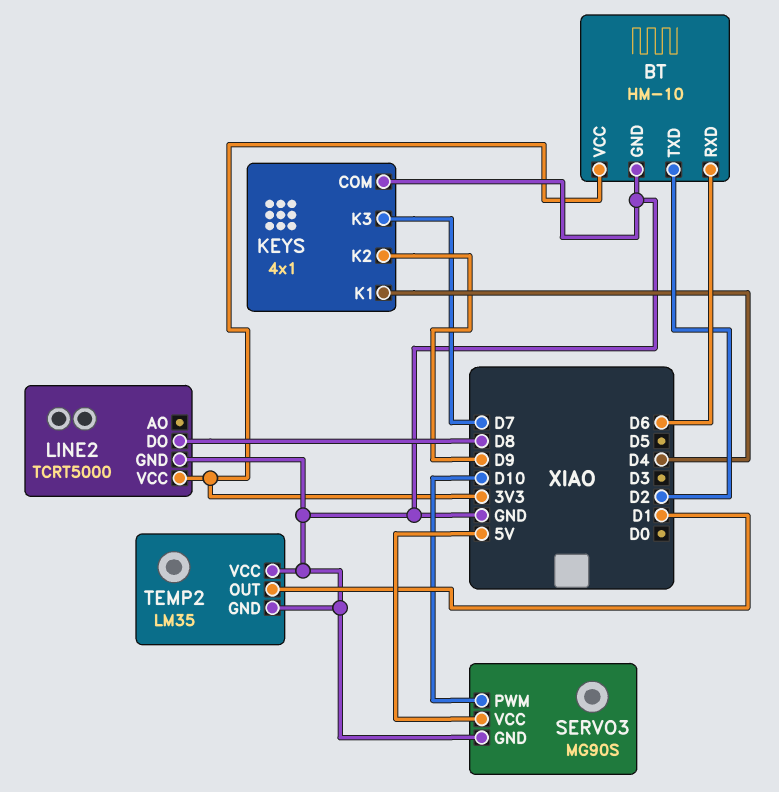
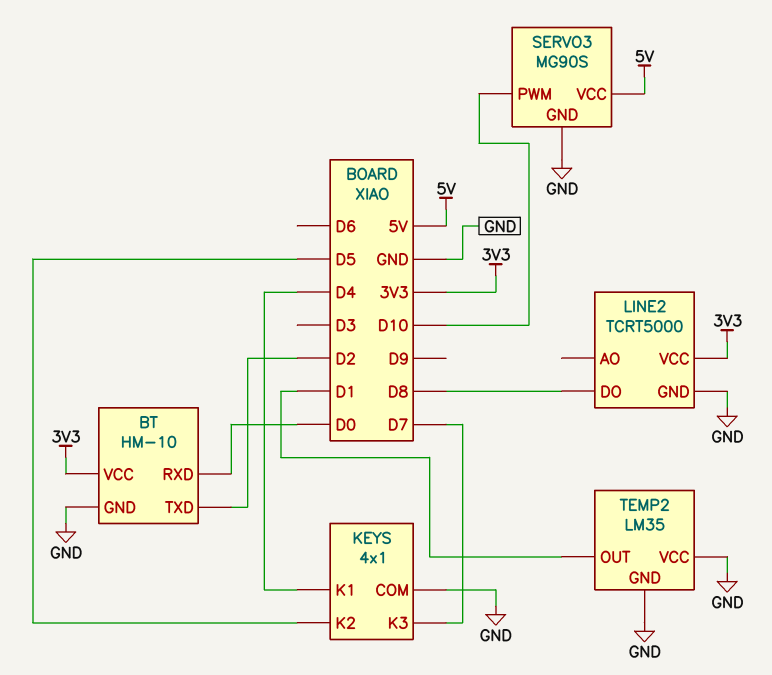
BT pin RXD: D6 -> D0
KEYS pin K2: D9 -> D5

